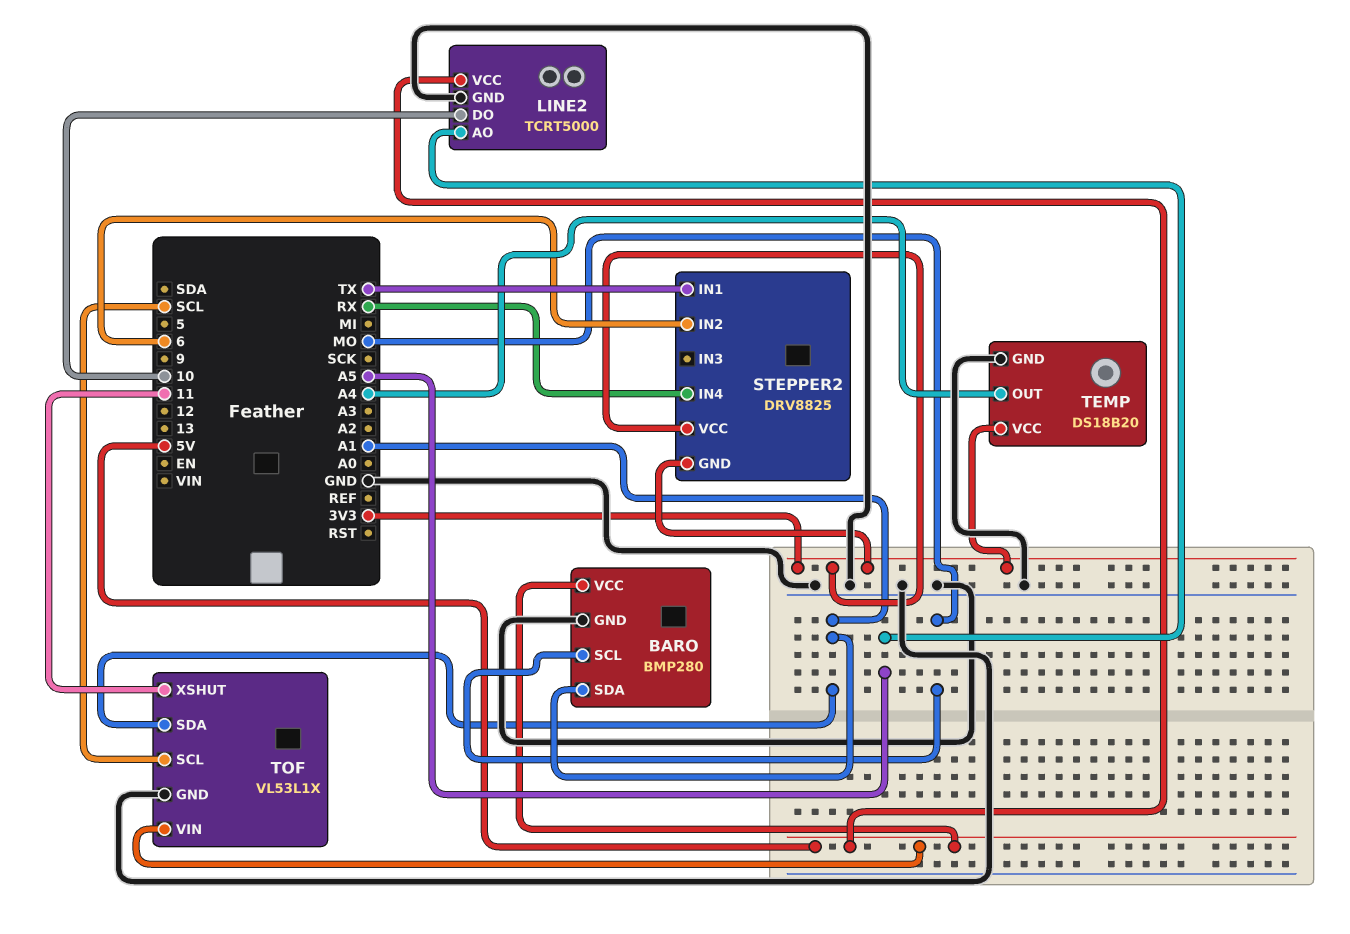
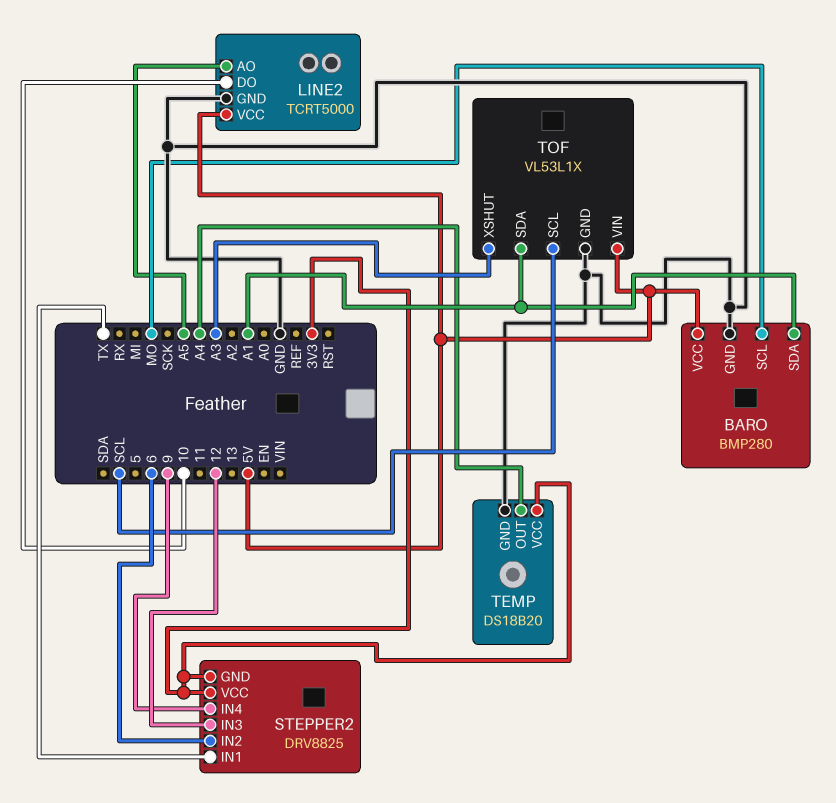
STEPPER2 pin IN3: none -> 12
STEPPER2 pin IN4: RX -> 9
TOF pin XSHUT: 11 -> A3

